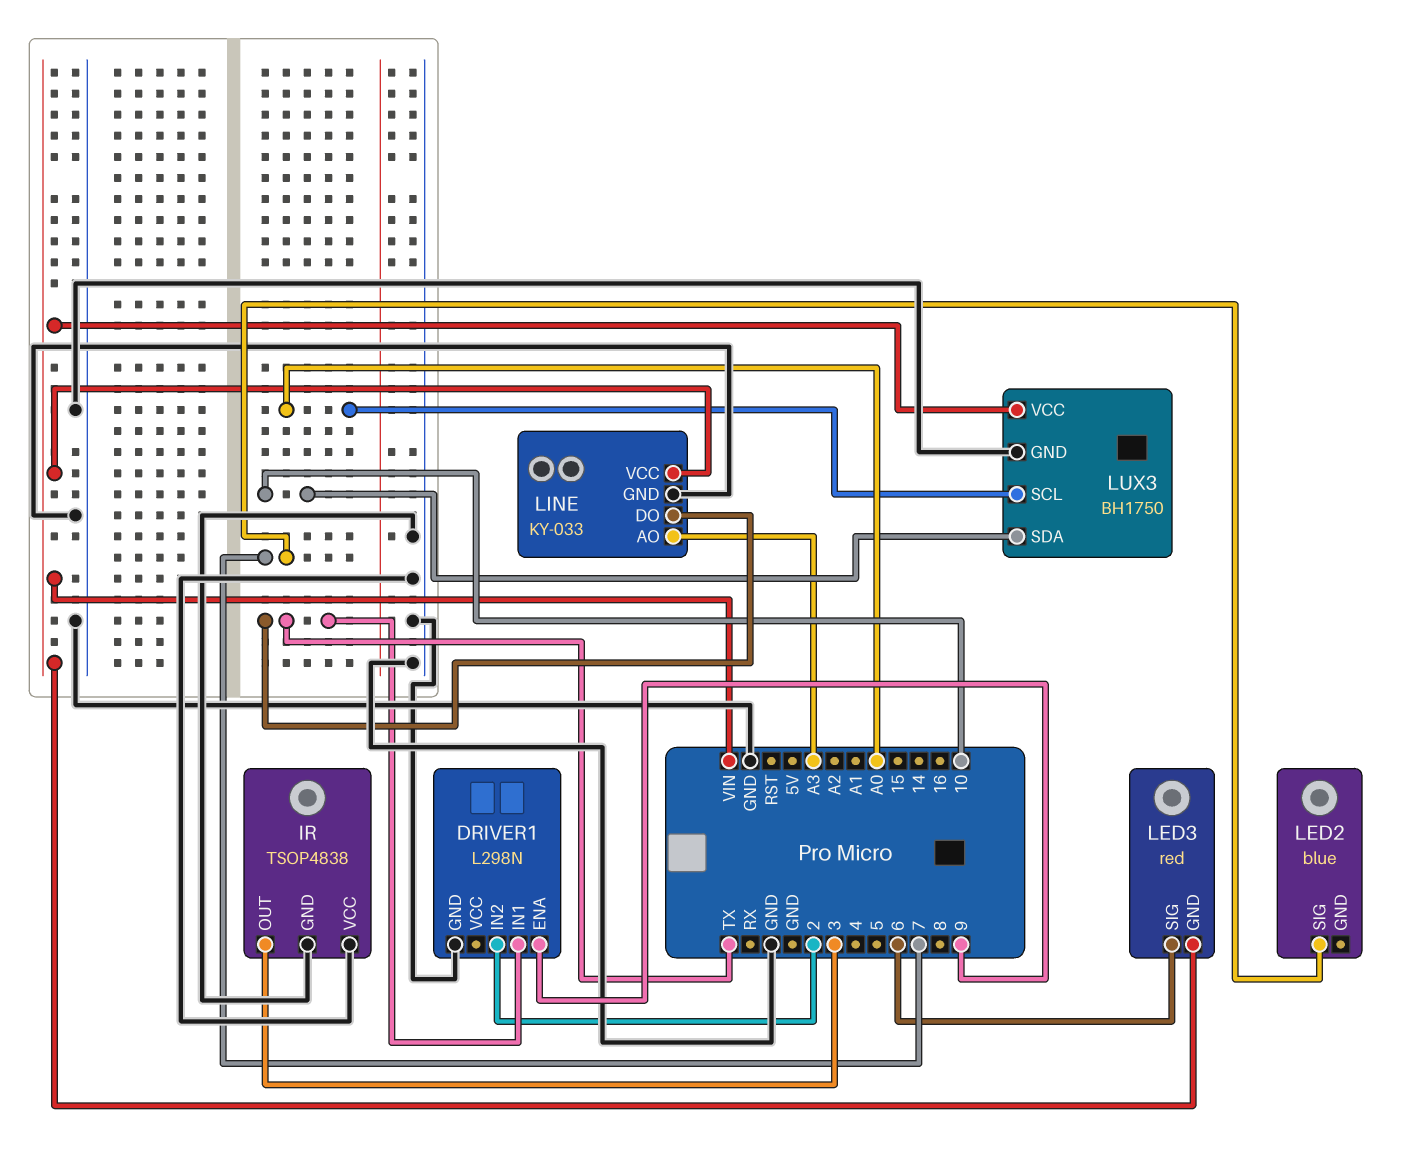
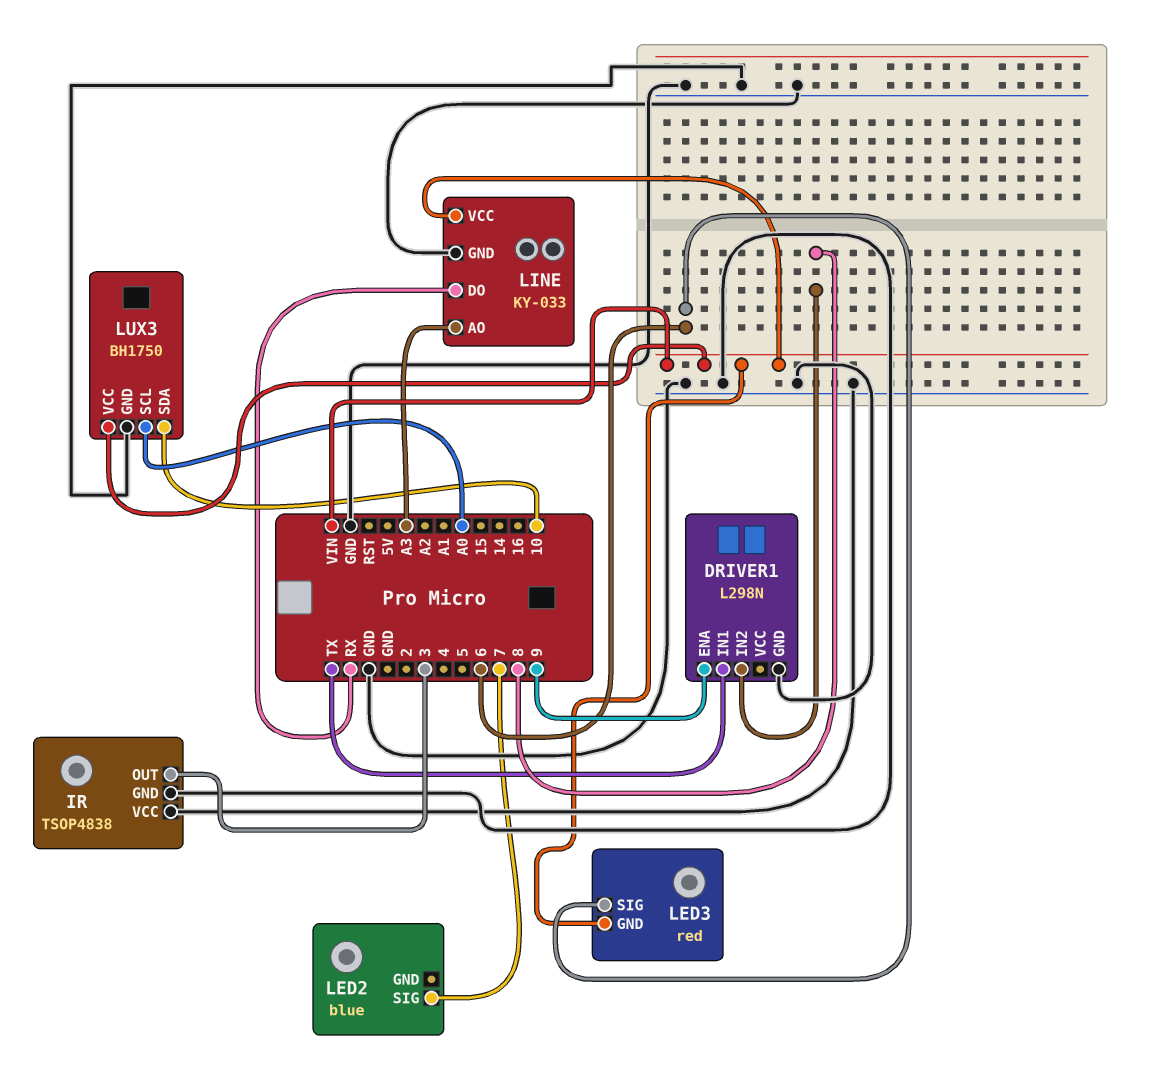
DRIVER1 pin IN2: 2 -> 8
LINE pin DO: TX -> RX

